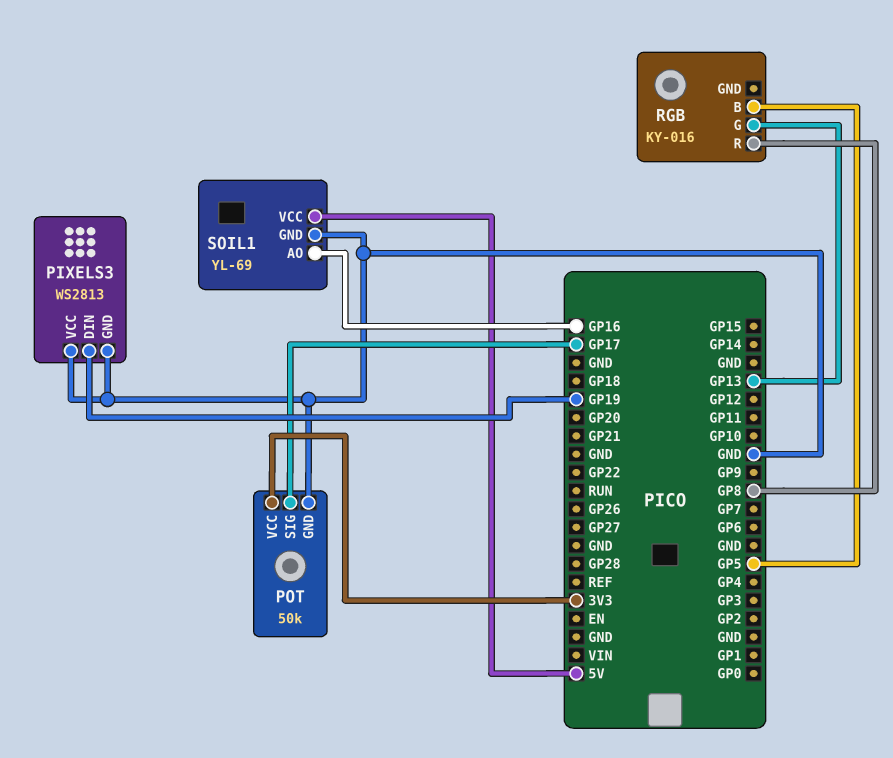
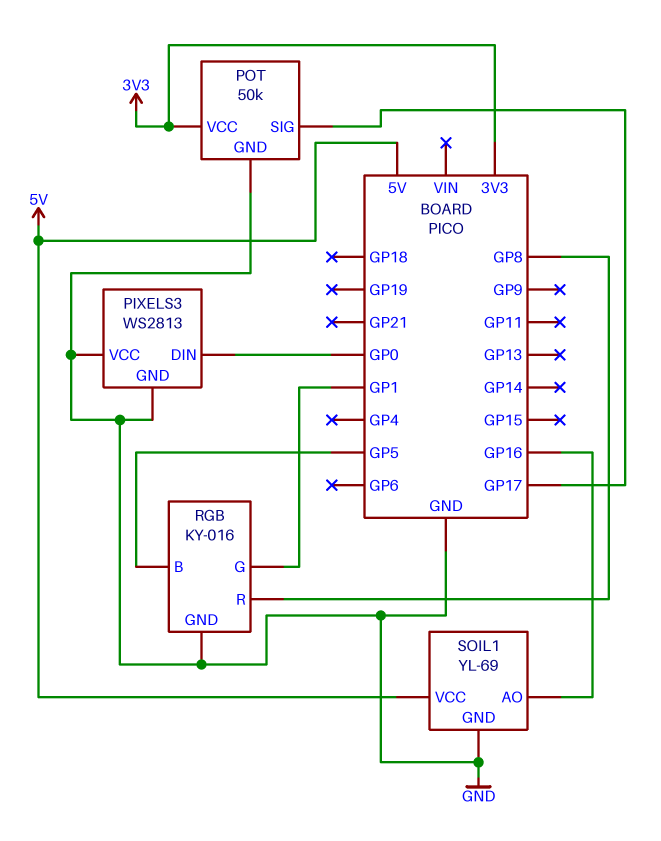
PIXELS3 pin DIN: GP19 -> GP0
RGB pin G: GP13 -> GP1
RGB pin GND: none -> GND

